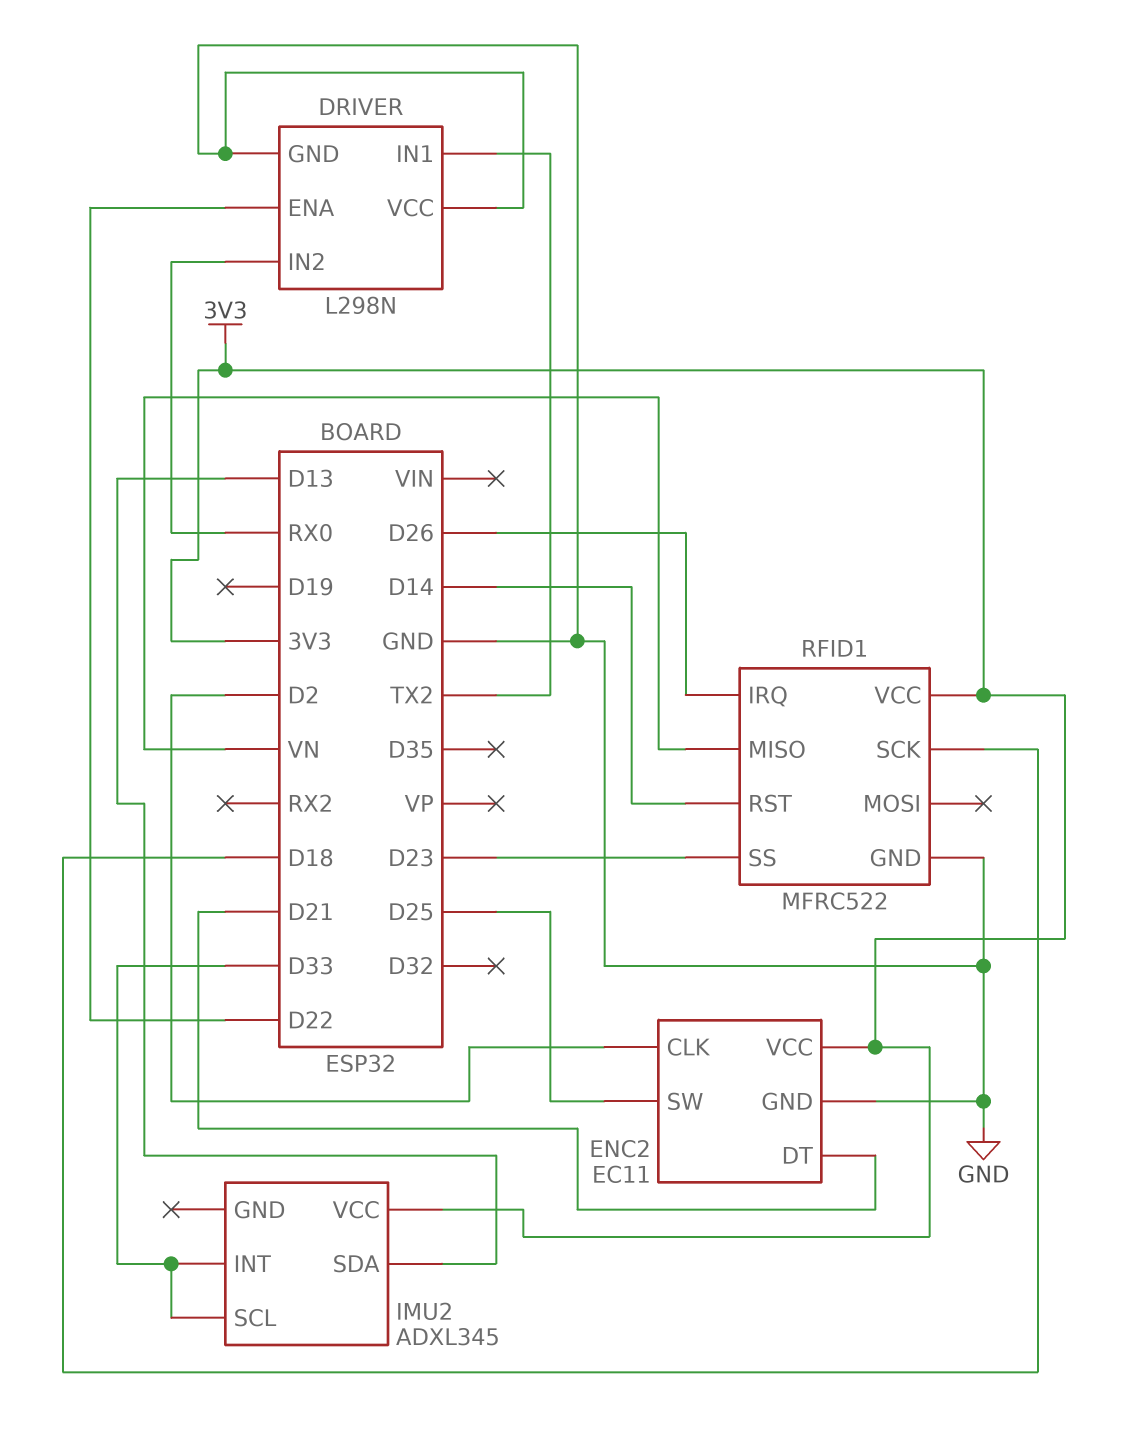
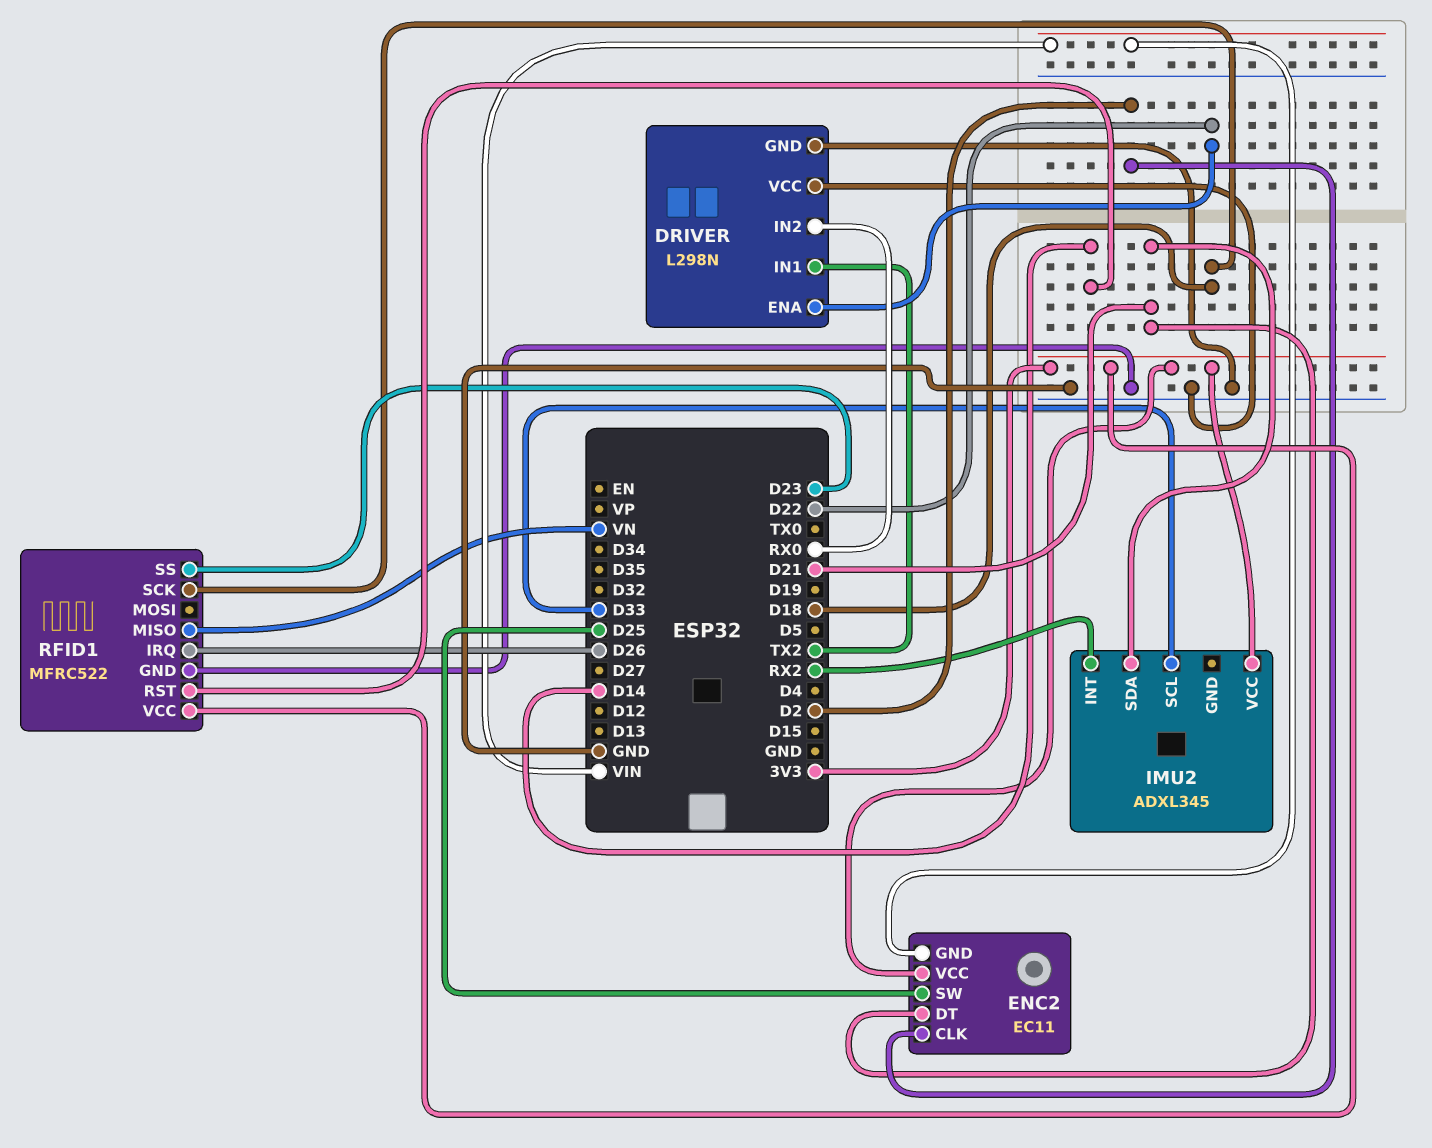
ENC2 pin GND: GND -> VIN
IMU2 pin INT: D33 -> RX2
IMU2 pin SDA: D13 -> D21

